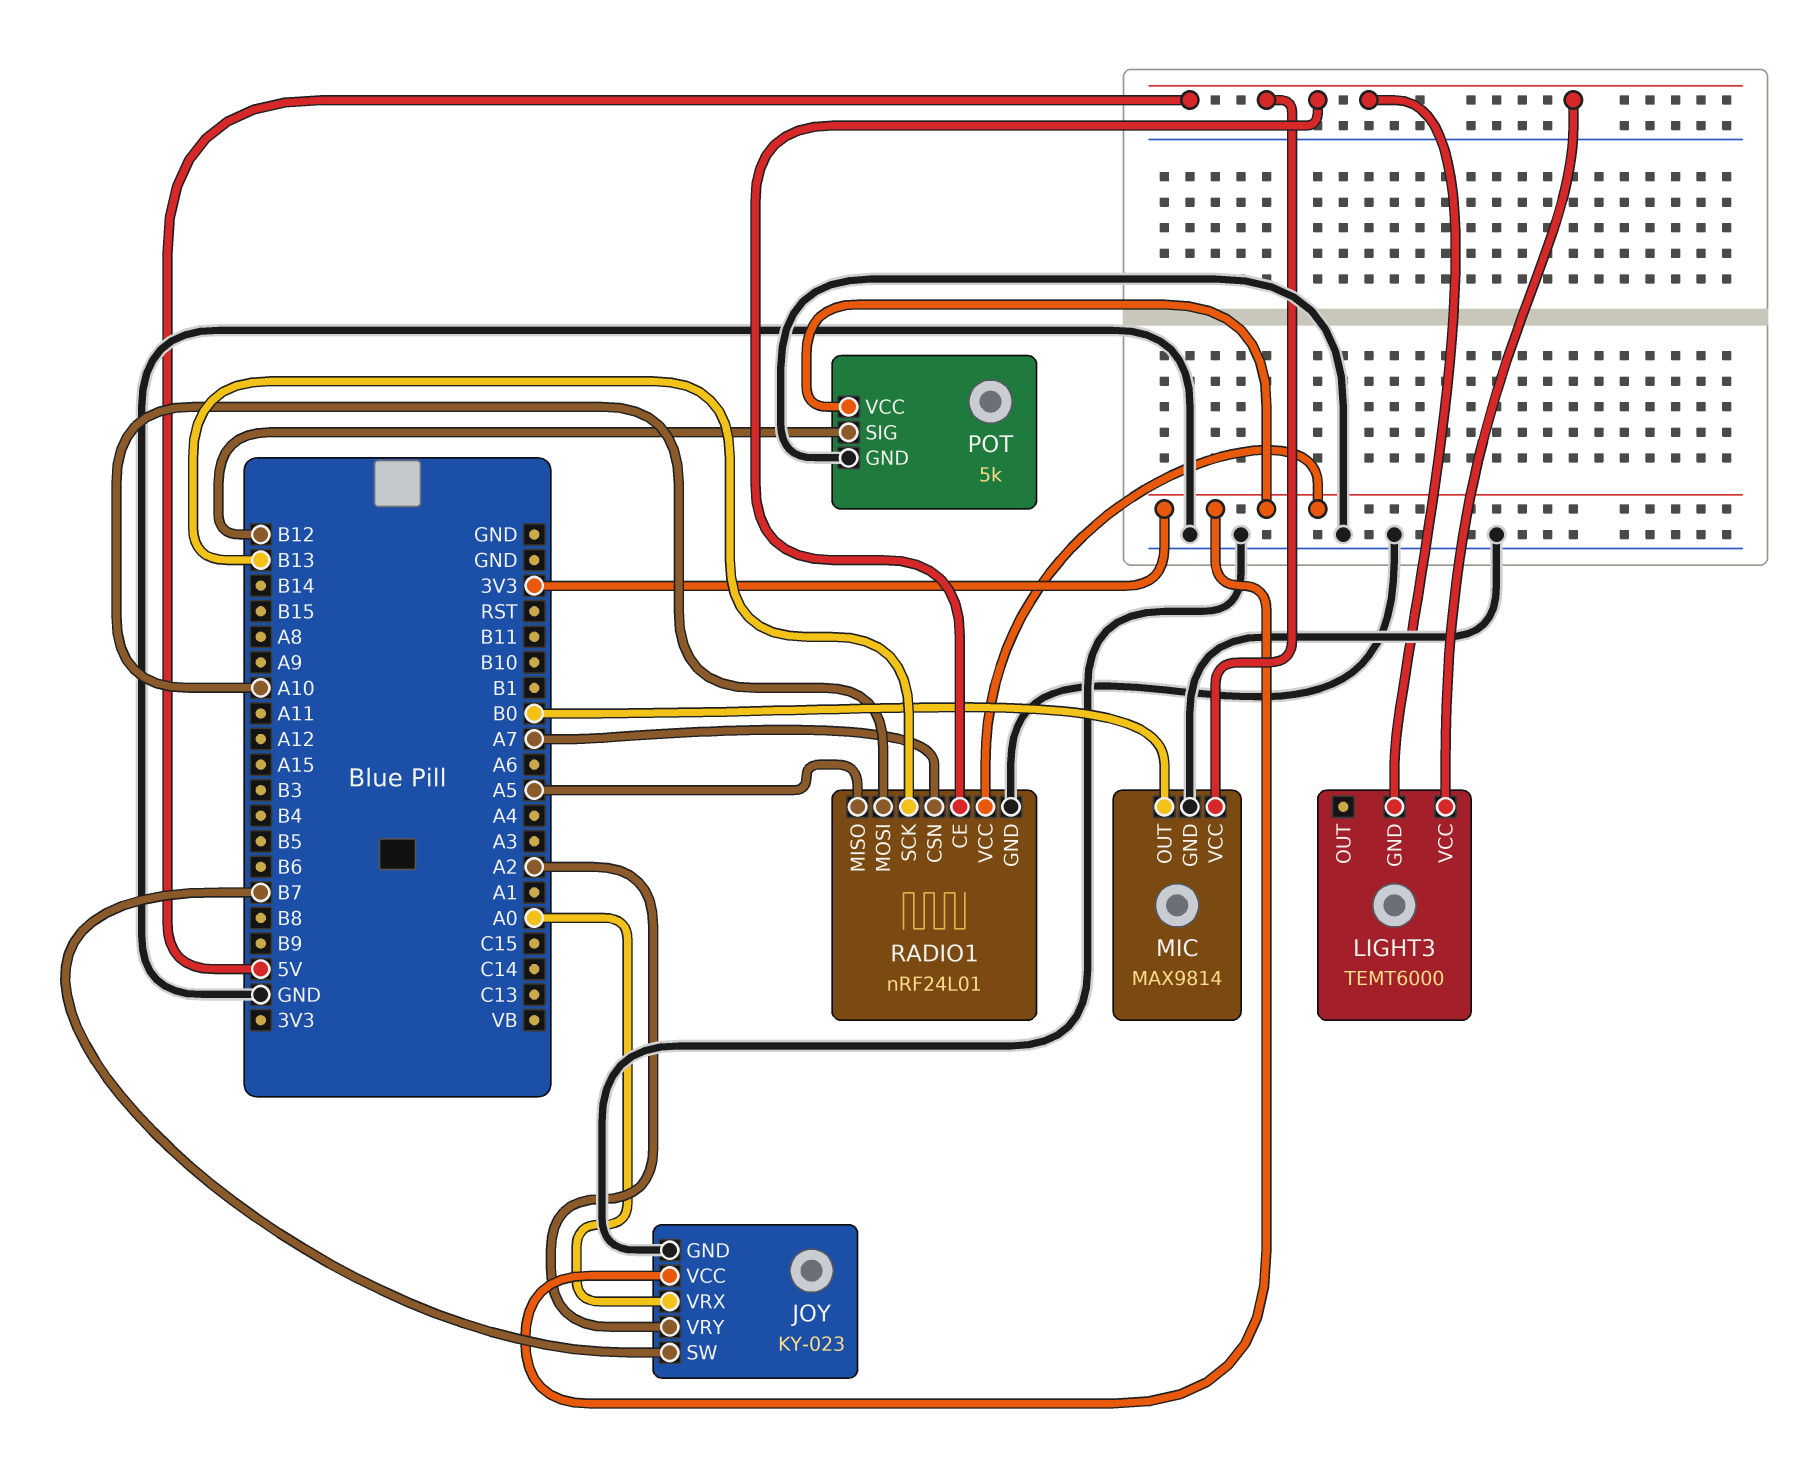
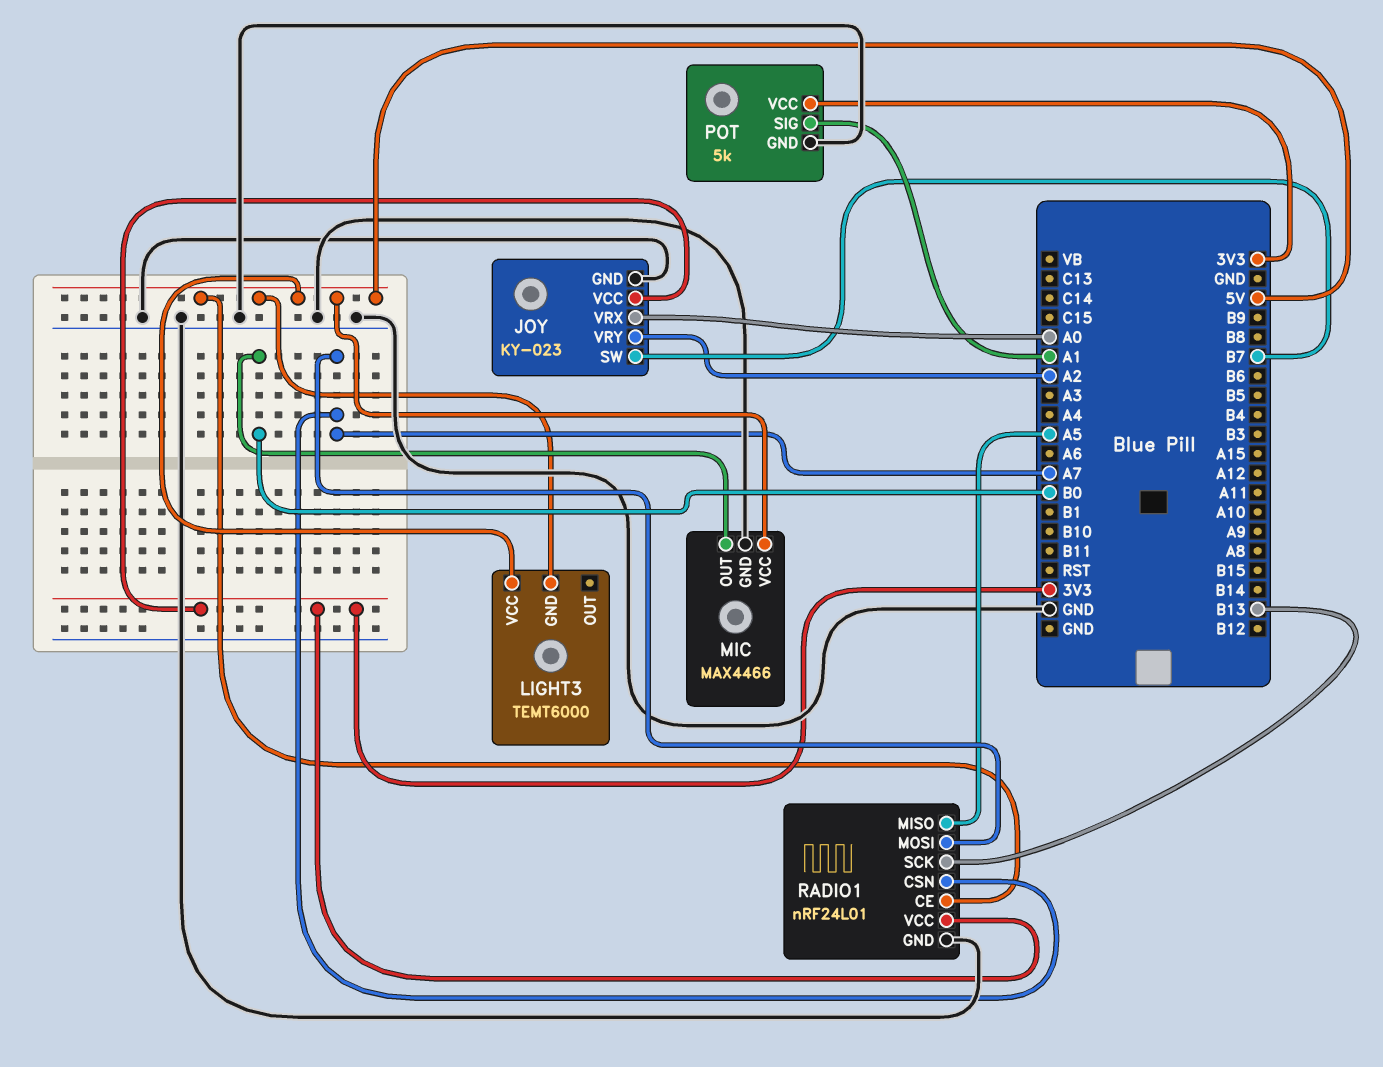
MIC: MAX9814 -> MAX4466
POT pin SIG: B12 -> A1
RADIO1 pin MOSI: A10 -> A7

